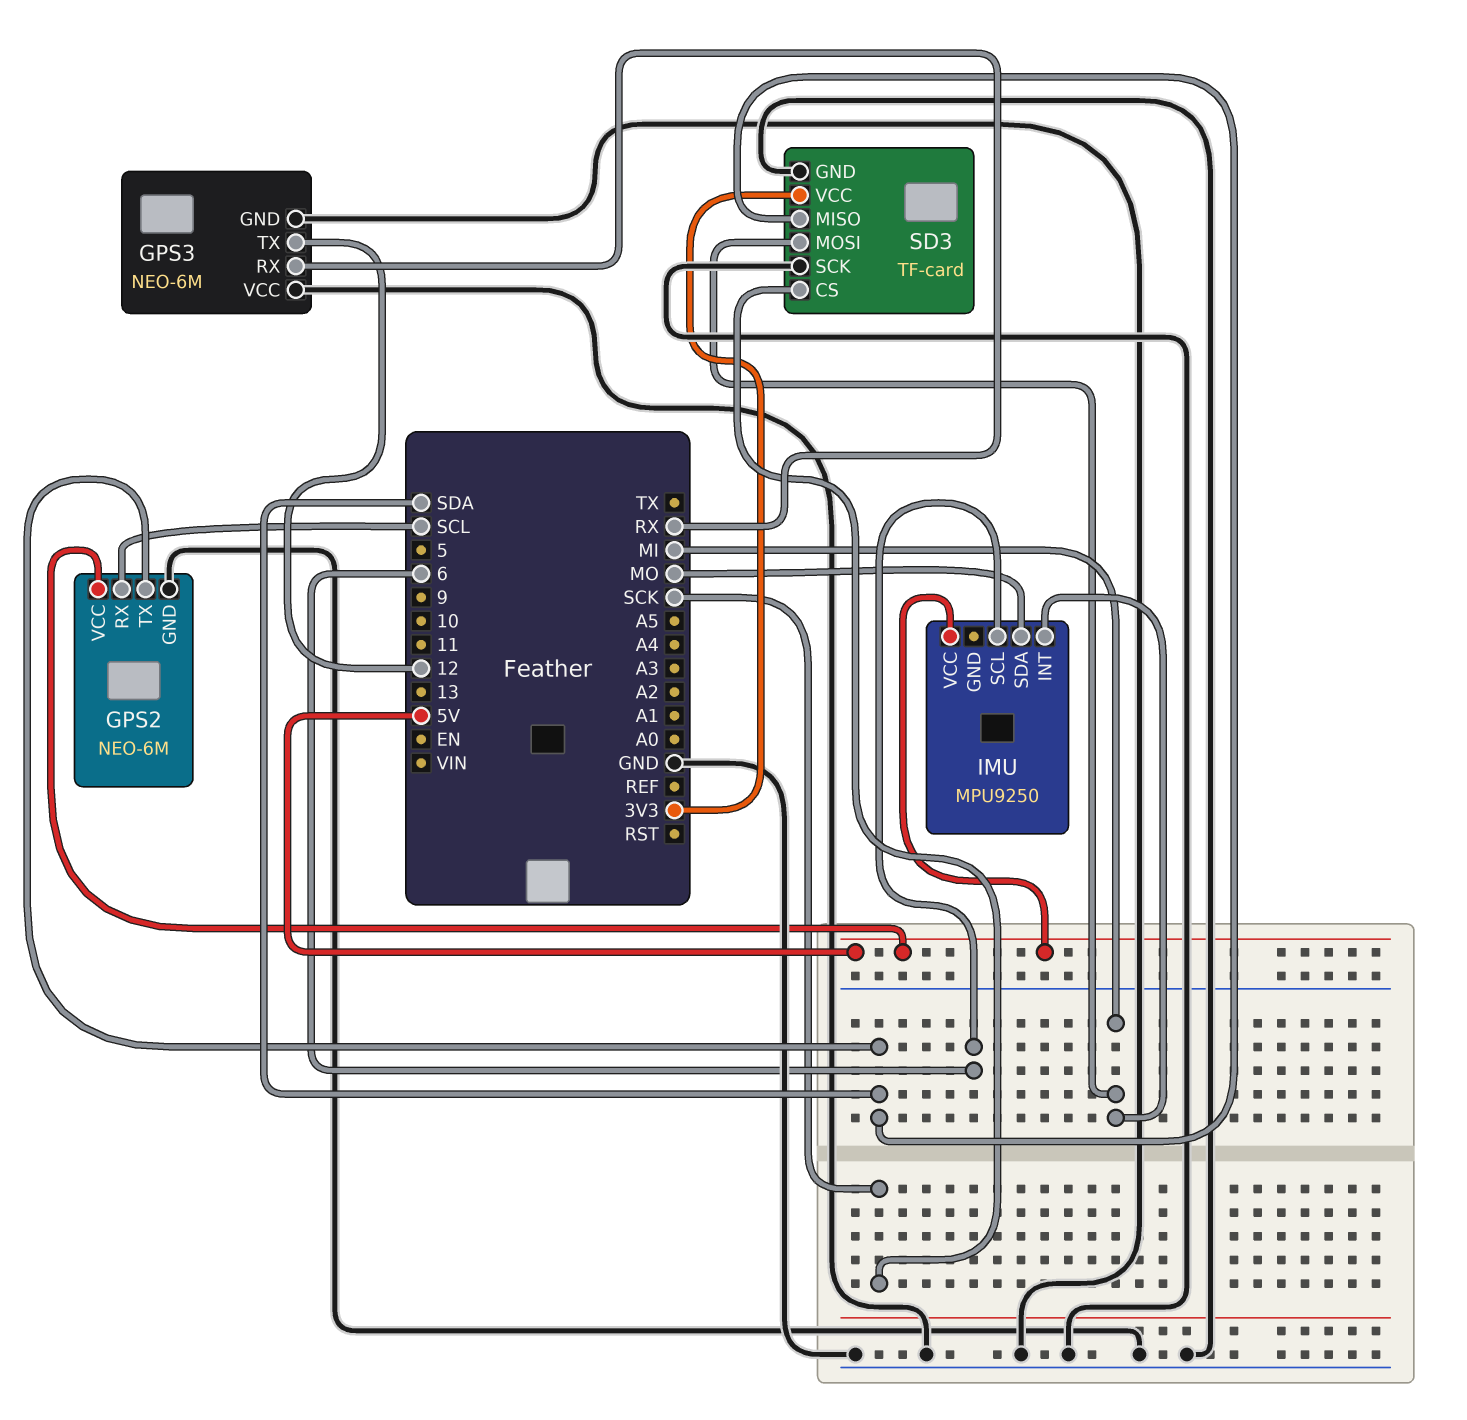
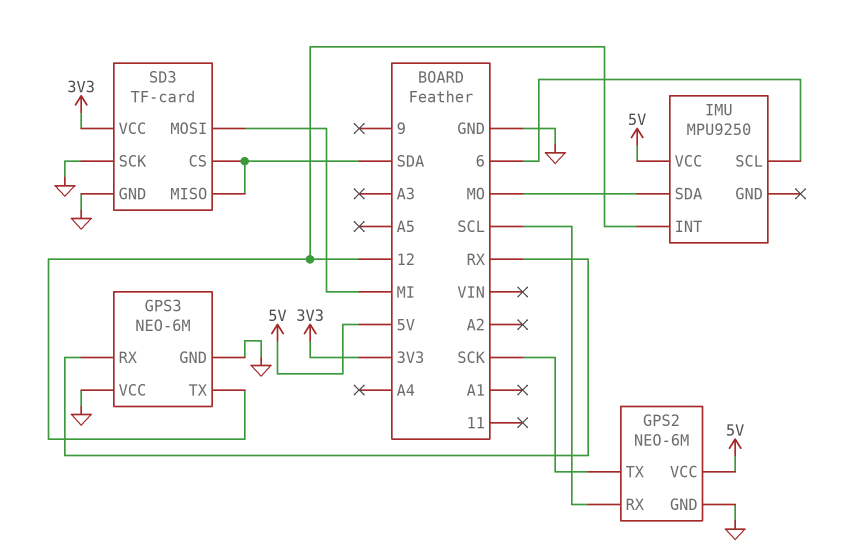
GPS2 pin TX: SDA -> SCK
IMU pin INT: MI -> 12
SD3 pin CS: SCK -> SDA

